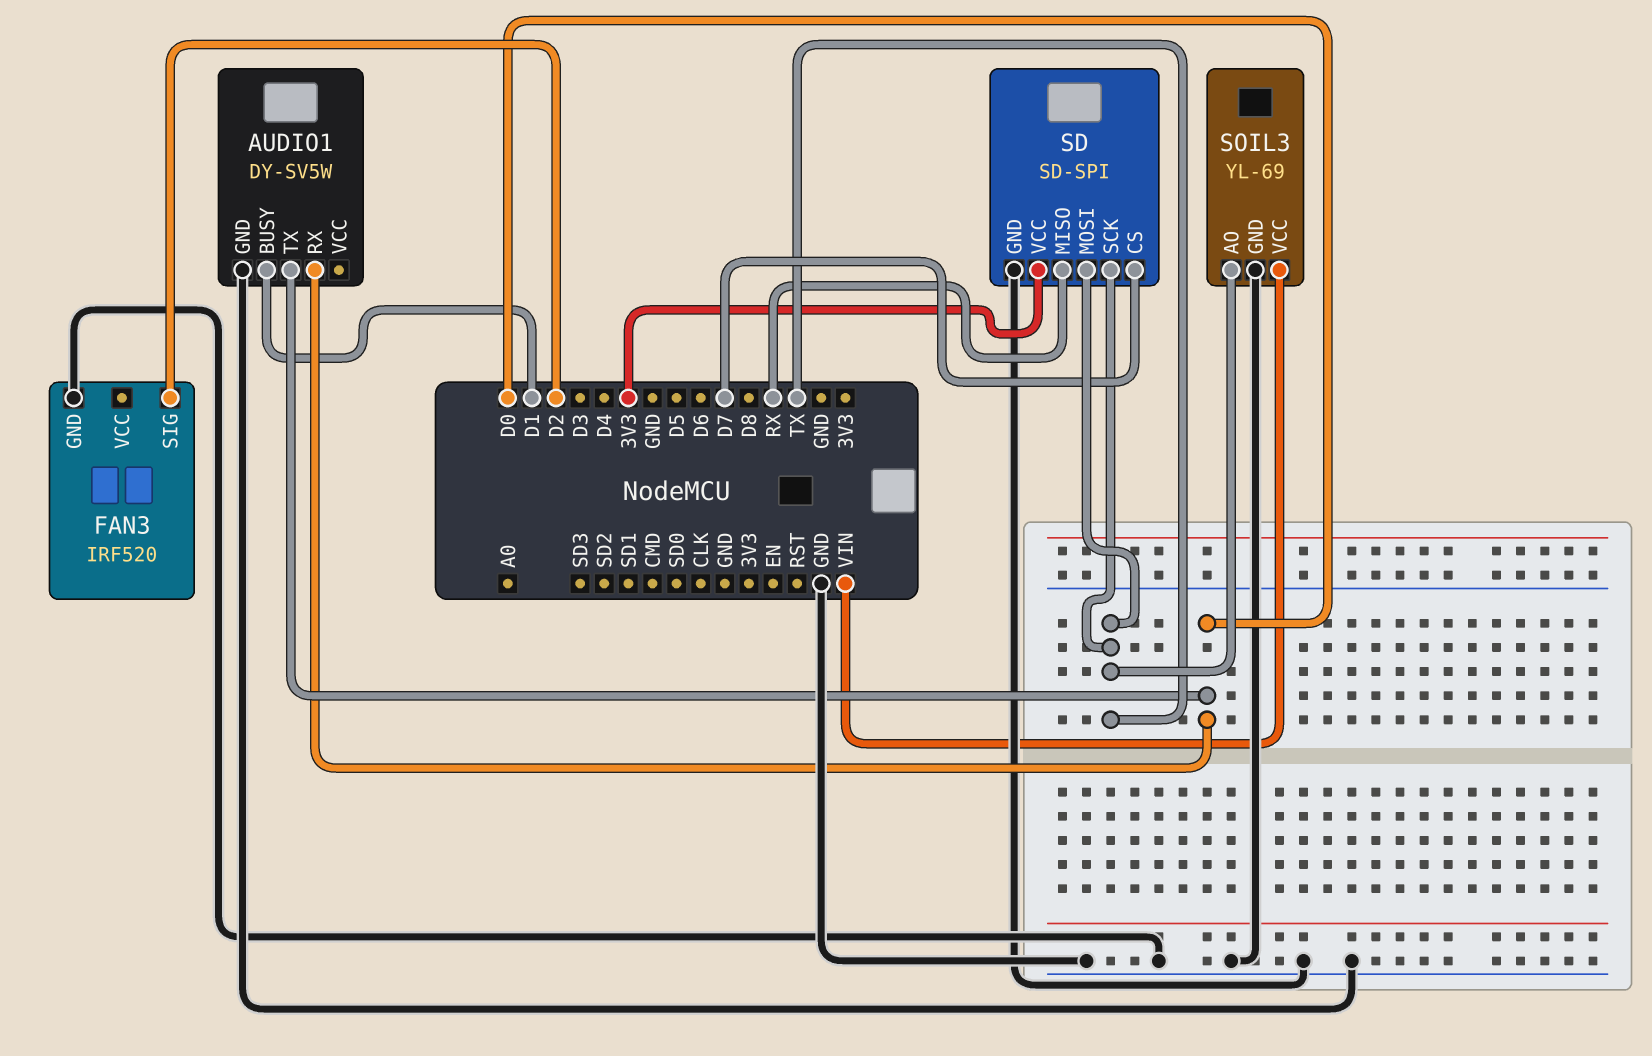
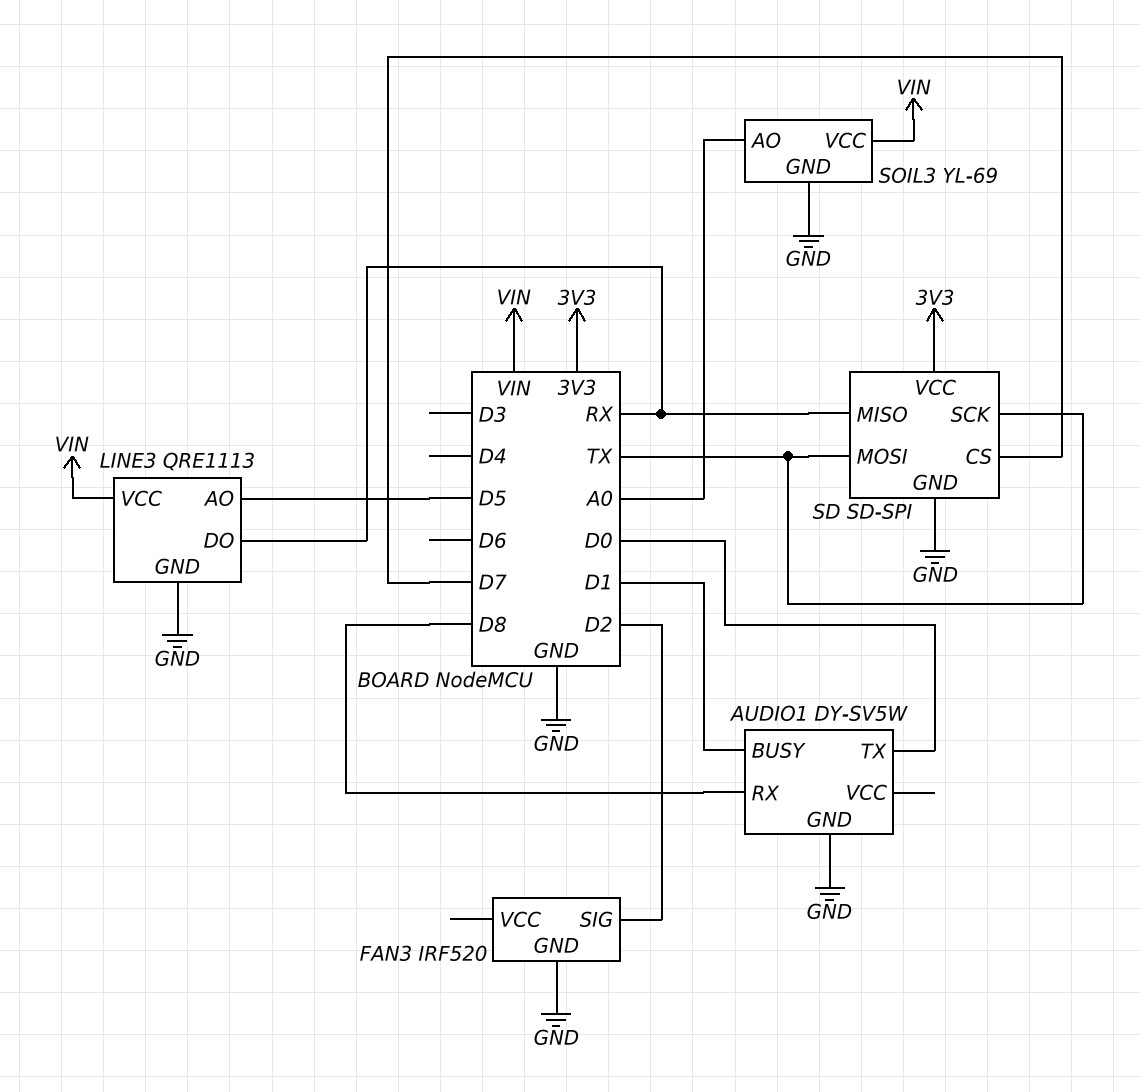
AUDIO1 pin RX: D0 -> D8
LINE3: none -> QRE1113
LINE3 pin AO: none -> D5
LINE3 pin DO: none -> RX
LINE3 pin GND: none -> GND
LINE3 pin VCC: none -> VIN
SOIL3 pin AO: TX -> A0

